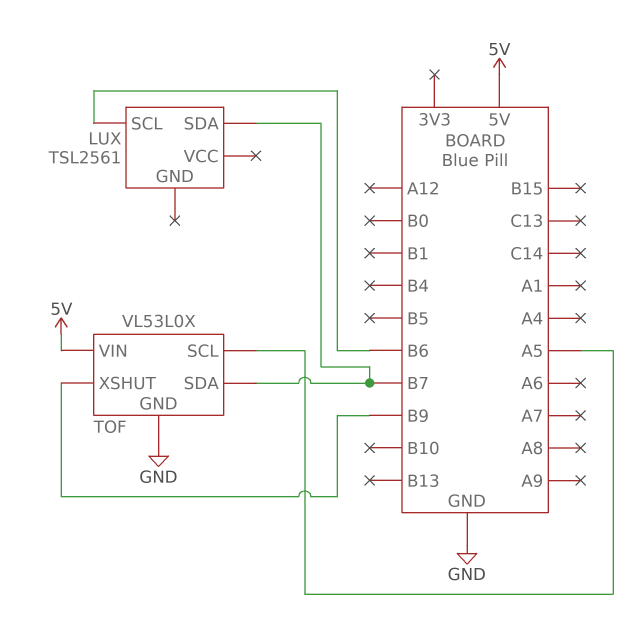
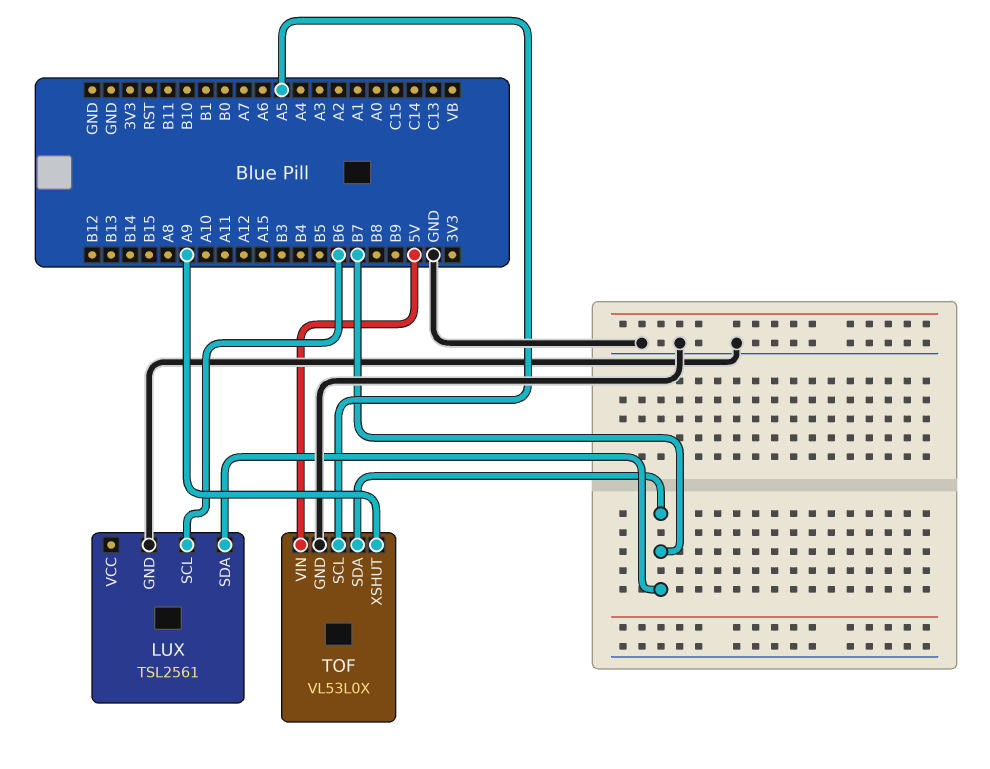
LUX pin GND: none -> GND
TOF pin XSHUT: B9 -> A9

